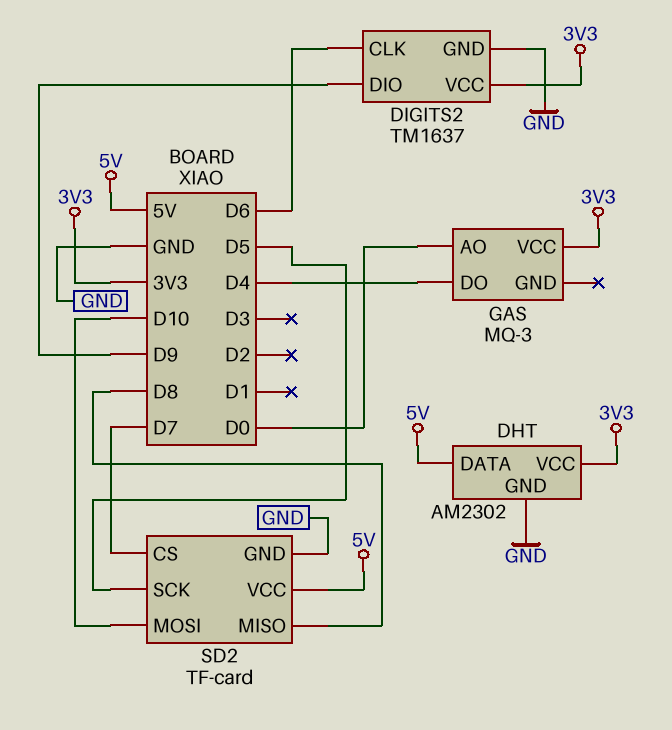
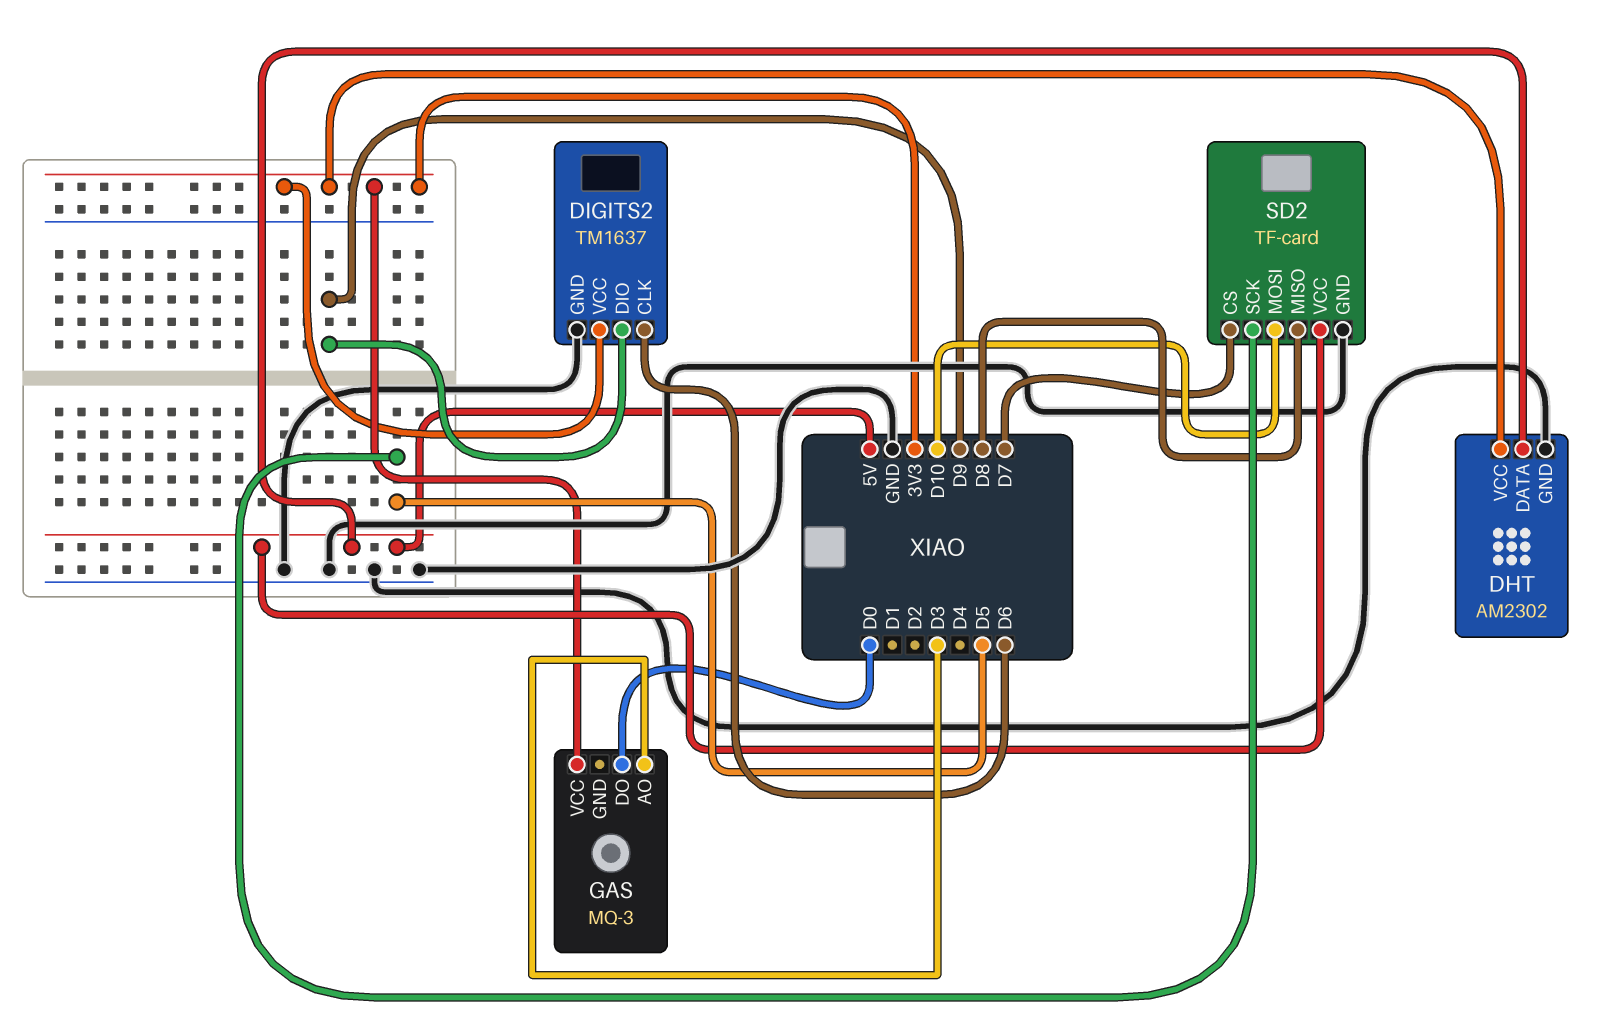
GAS pin AO: D0 -> D3
GAS pin DO: D4 -> D0

